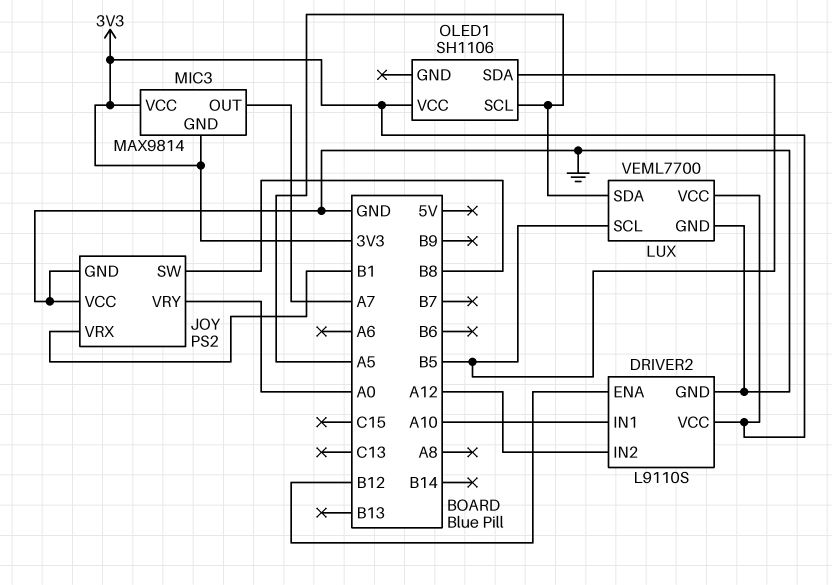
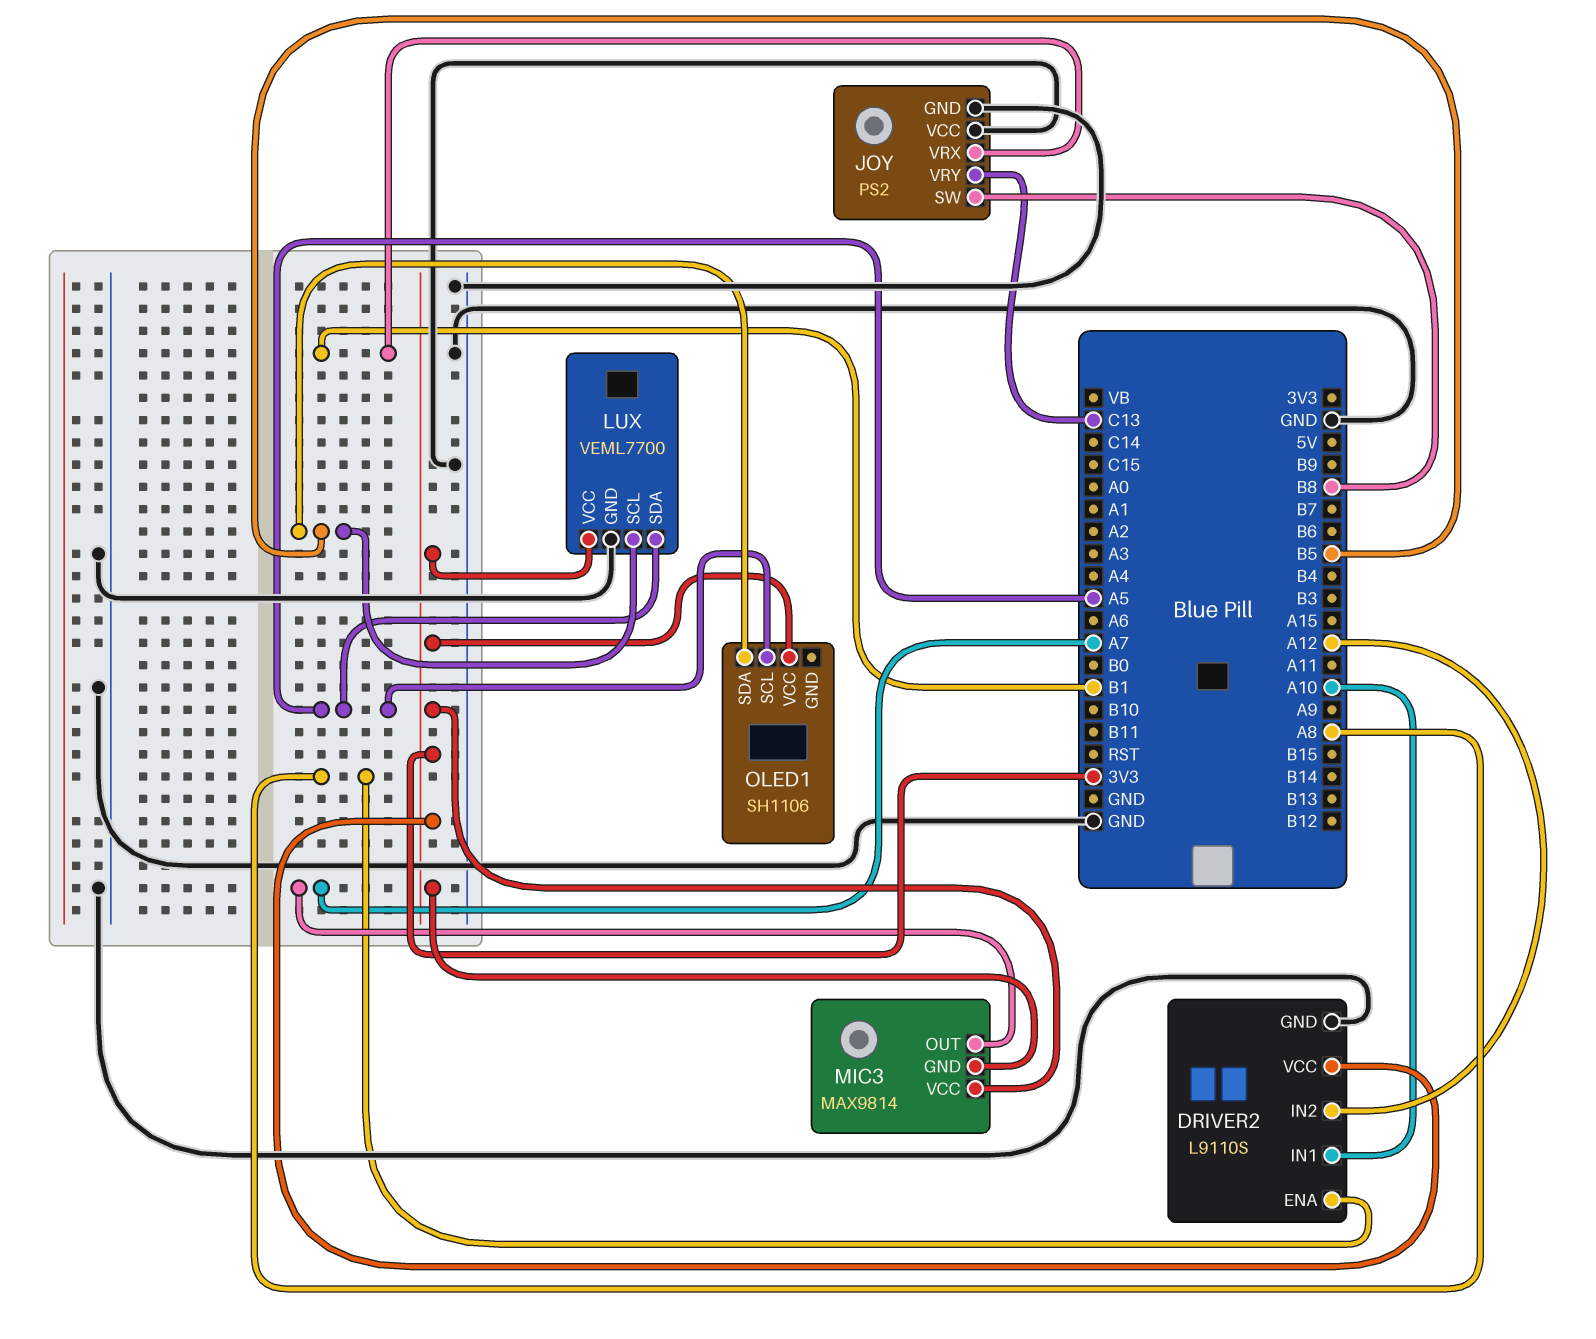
DRIVER2 pin ENA: B12 -> A8
JOY pin VRY: A0 -> C13

